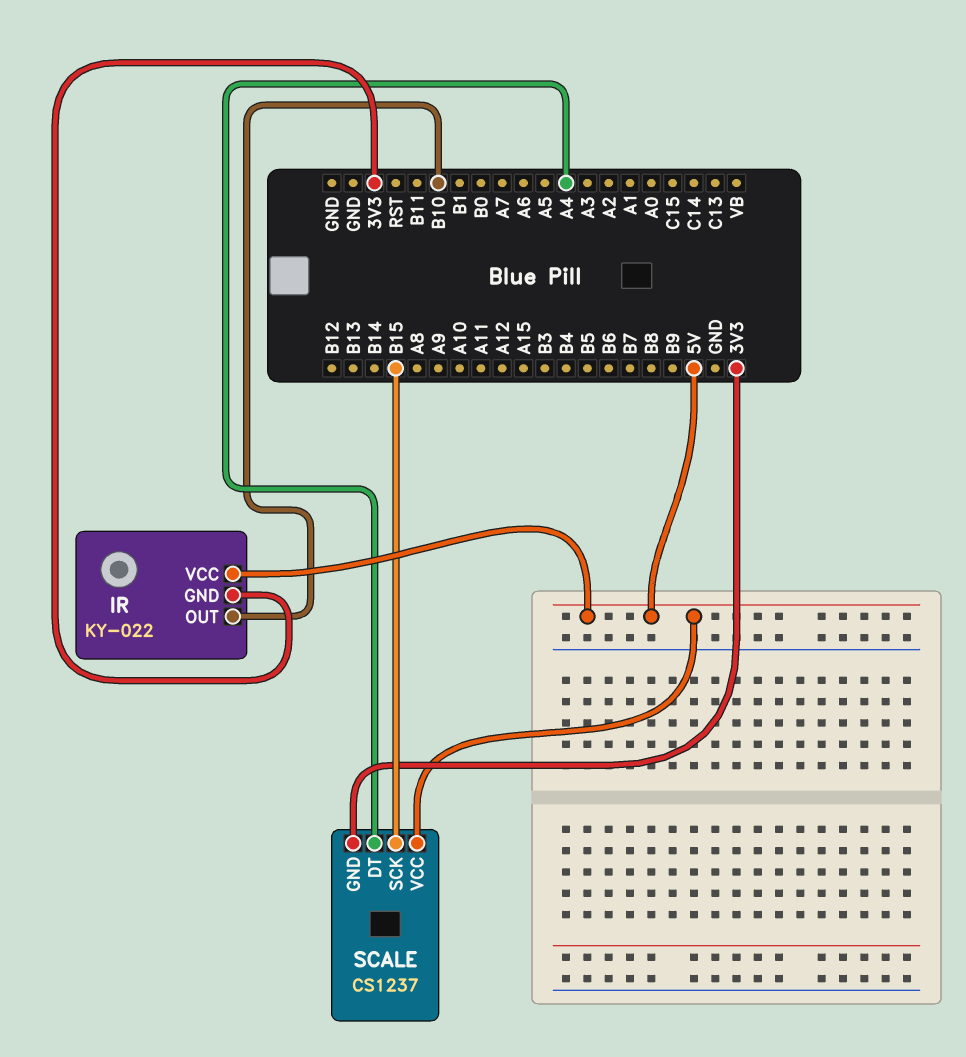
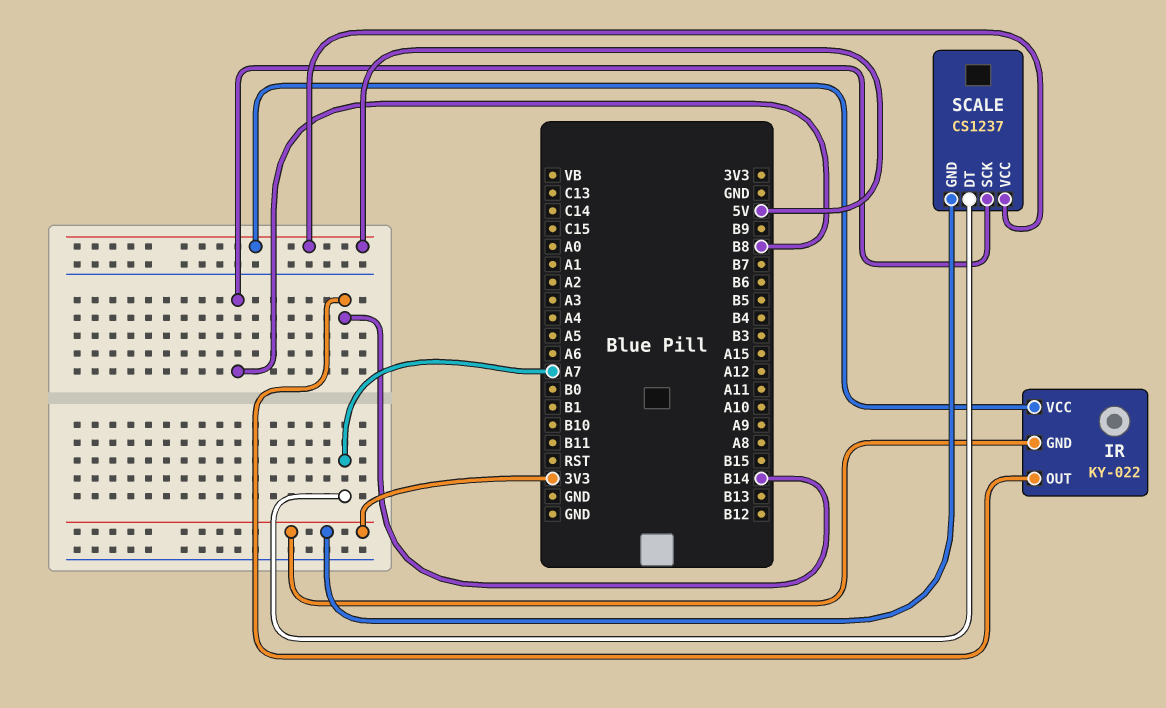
IR pin OUT: B10 -> B14
SCALE pin DT: A4 -> A7
SCALE pin SCK: B15 -> B8

